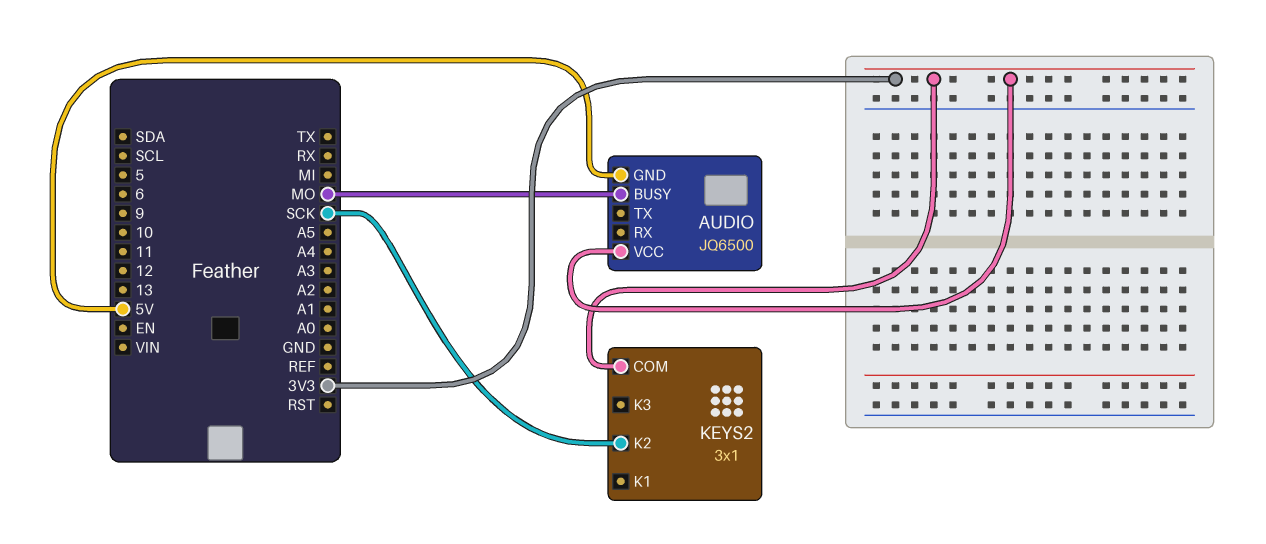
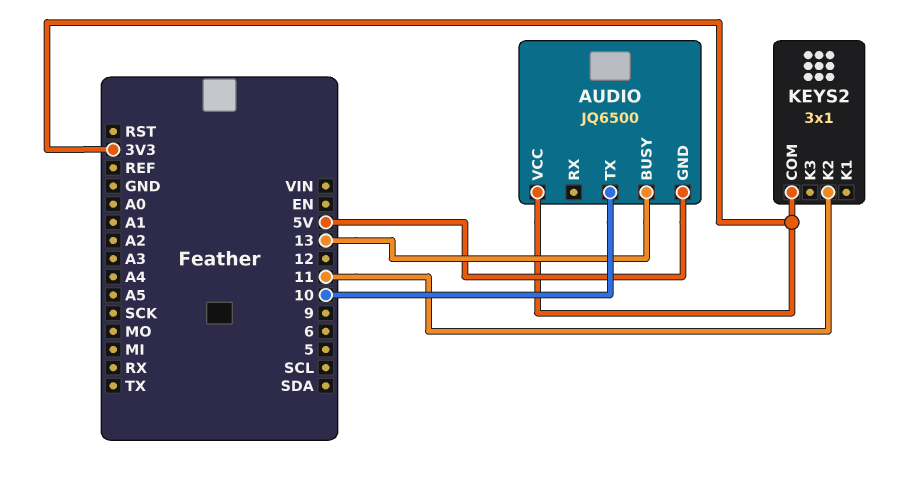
AUDIO pin BUSY: MO -> 13
AUDIO pin TX: none -> 10
KEYS2 pin K2: SCK -> 11

